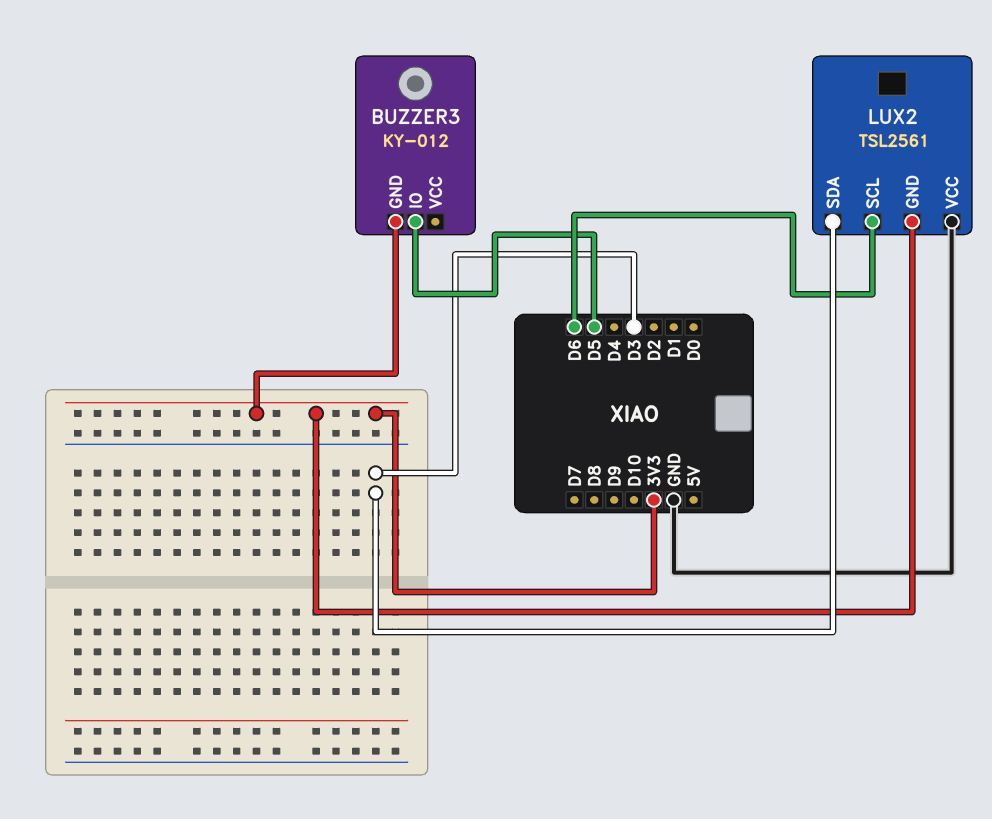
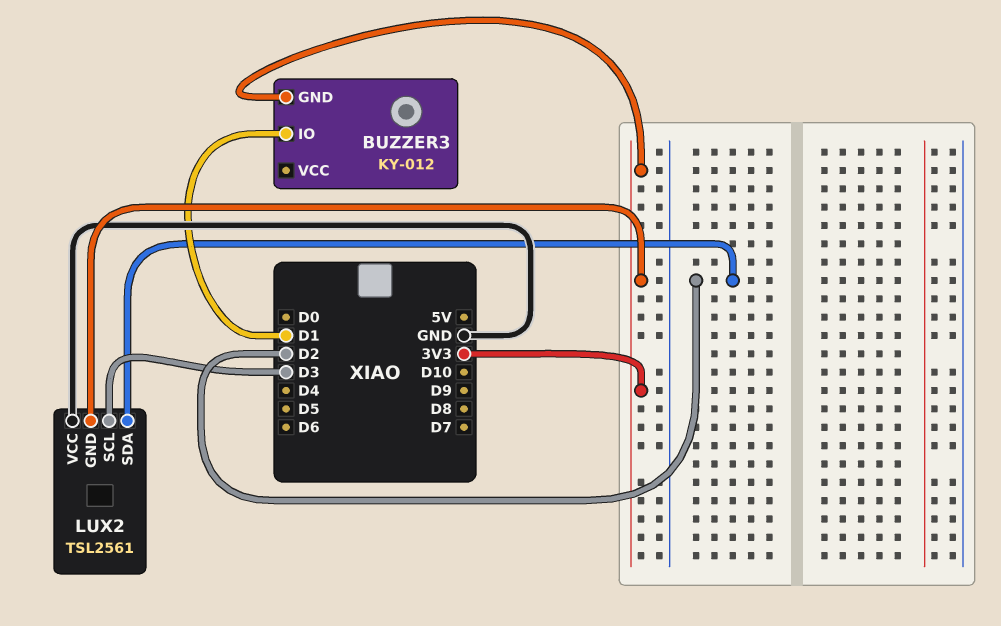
BUZZER3 pin IO: D5 -> D1
LUX2 pin SCL: D6 -> D3
LUX2 pin SDA: D3 -> D2

